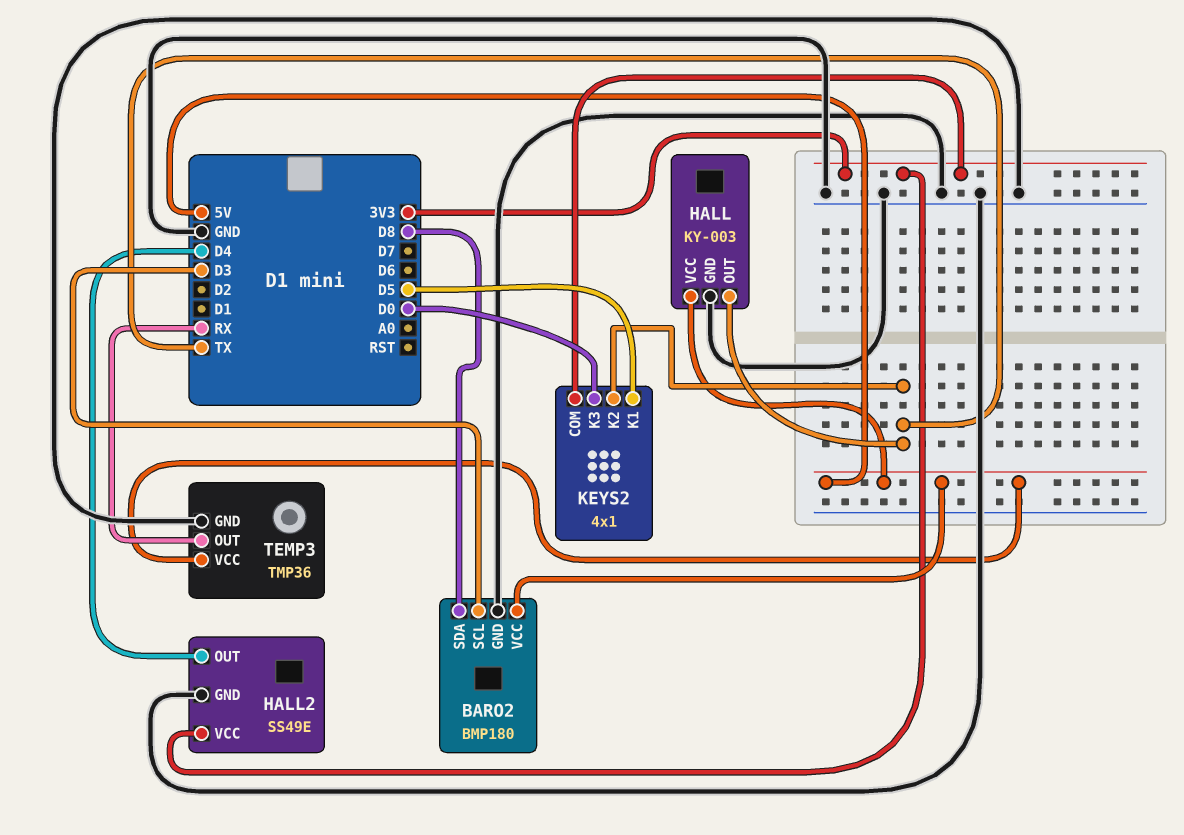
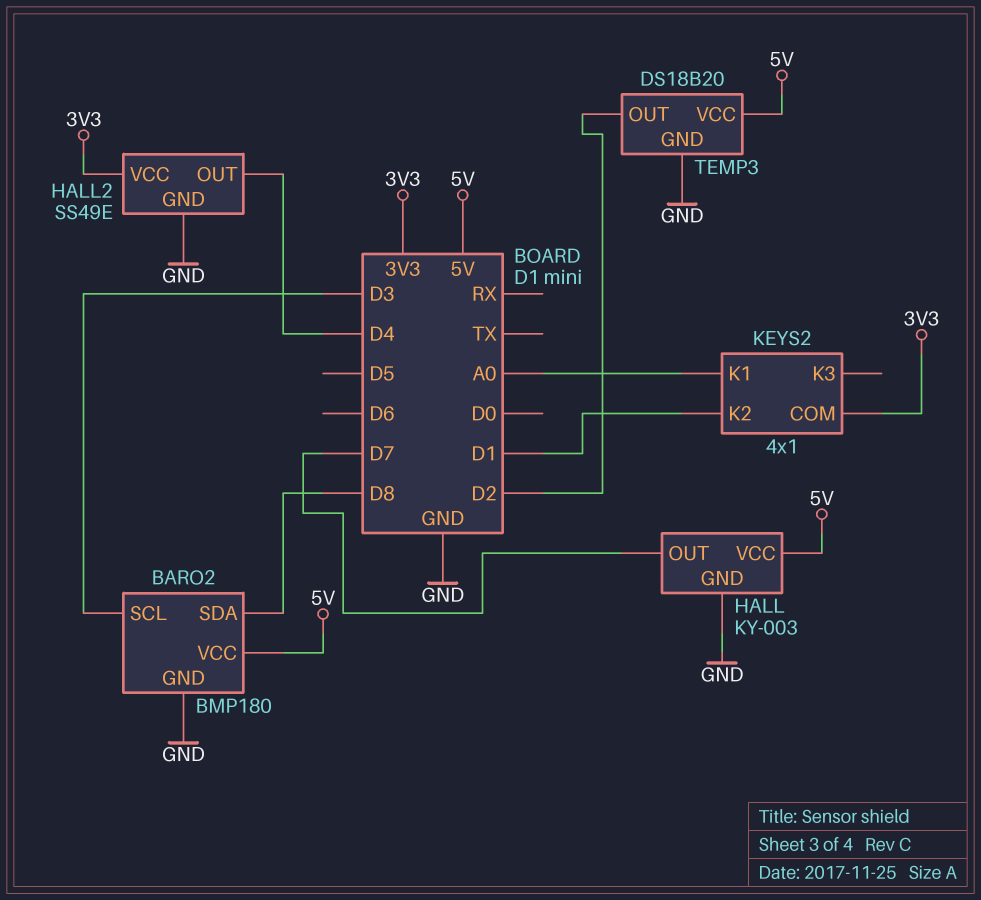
HALL pin OUT: TX -> D7
KEYS2 pin K1: D5 -> A0
KEYS2 pin K2: TX -> D1
KEYS2 pin K3: D0 -> none
TEMP3: TMP36 -> DS18B20
TEMP3 pin OUT: RX -> D2

